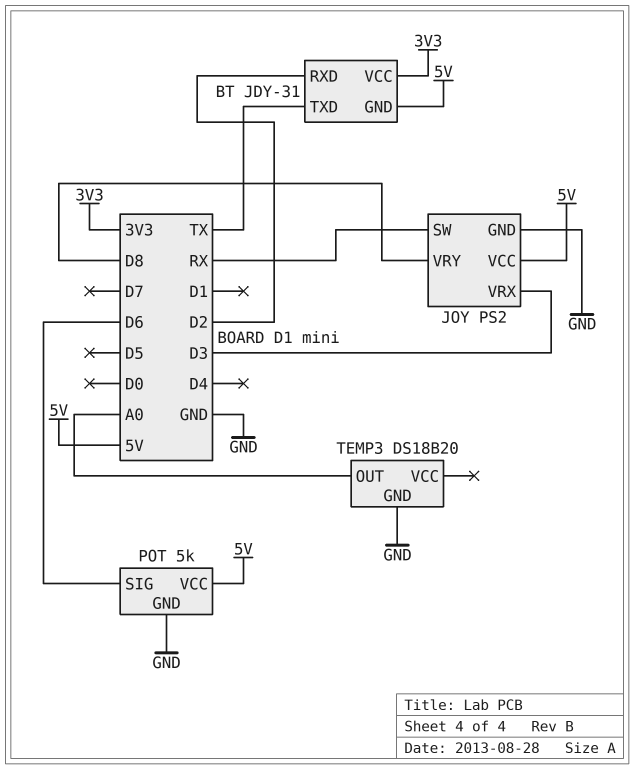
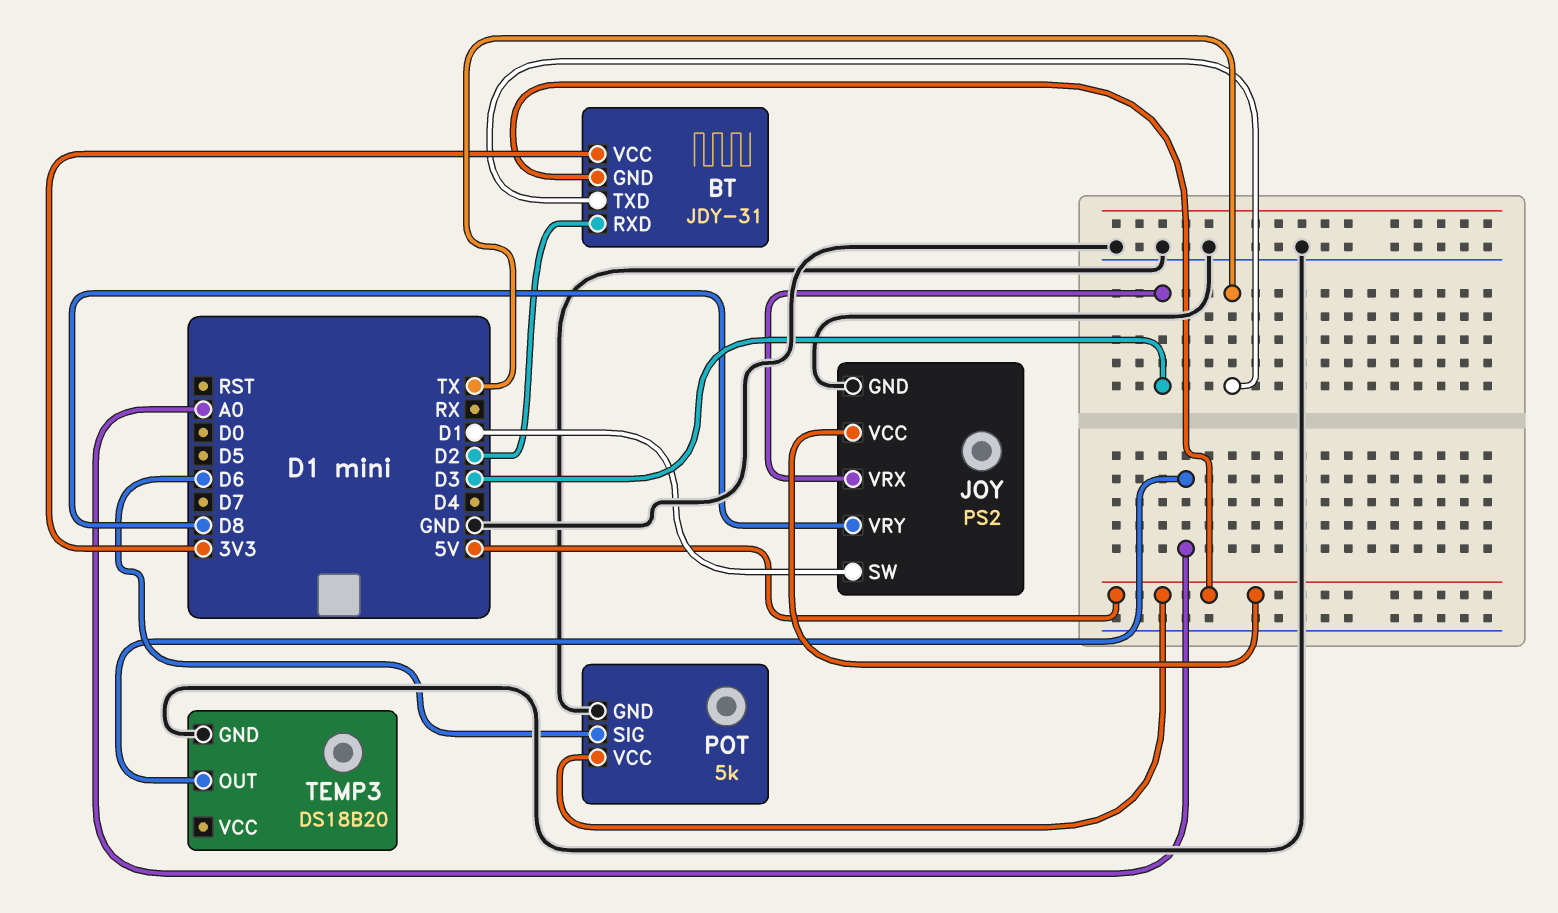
JOY pin SW: RX -> D1

